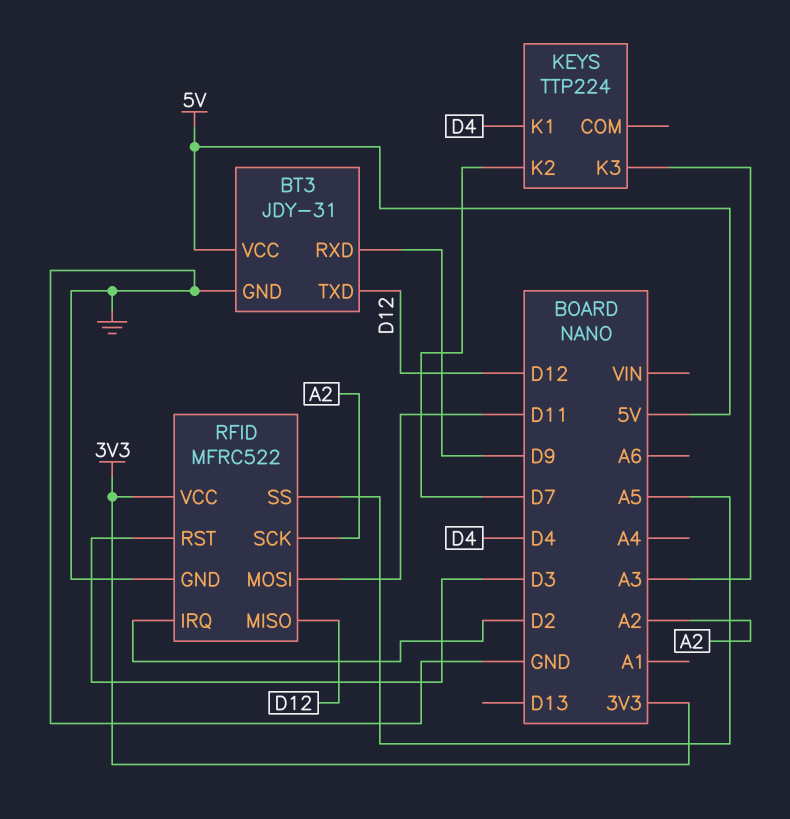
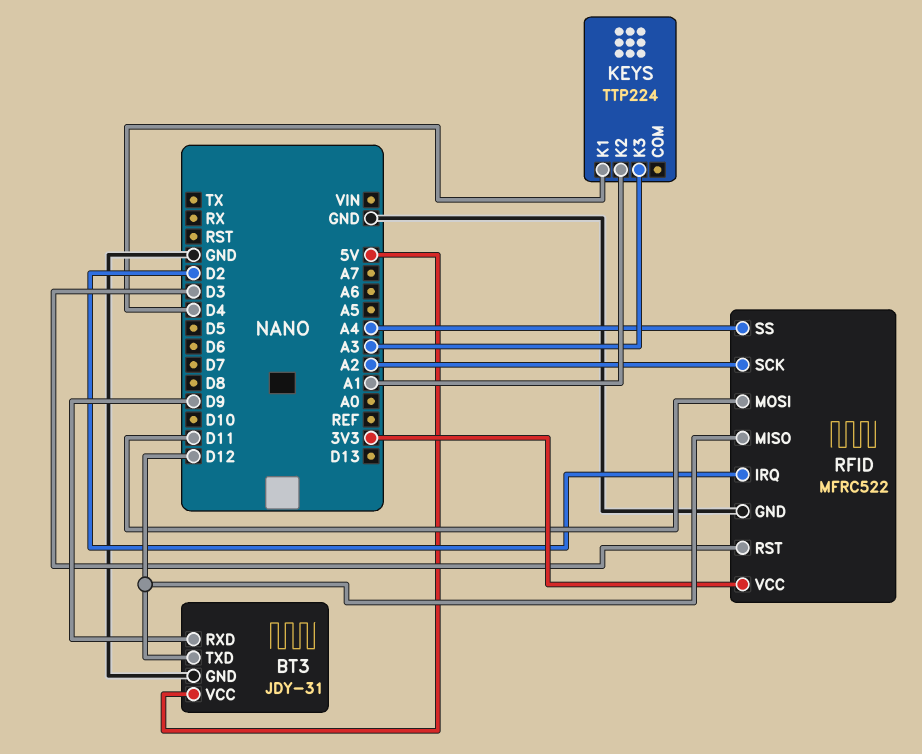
KEYS pin K2: D7 -> A1
RFID pin SS: A5 -> A4

